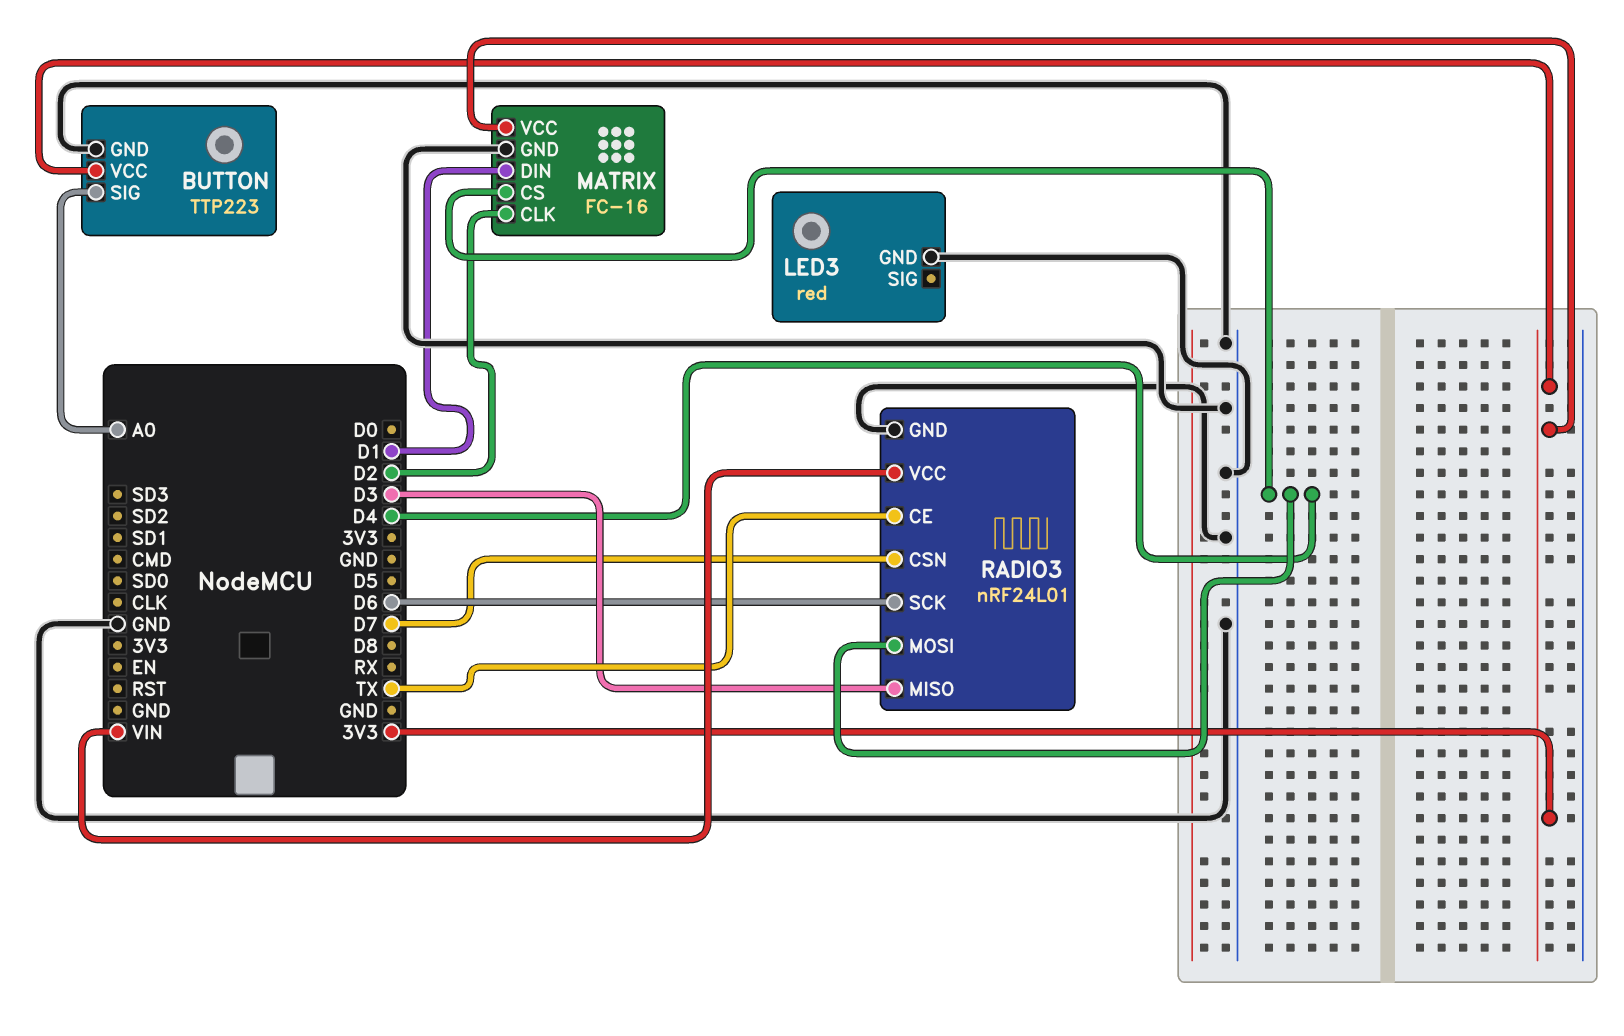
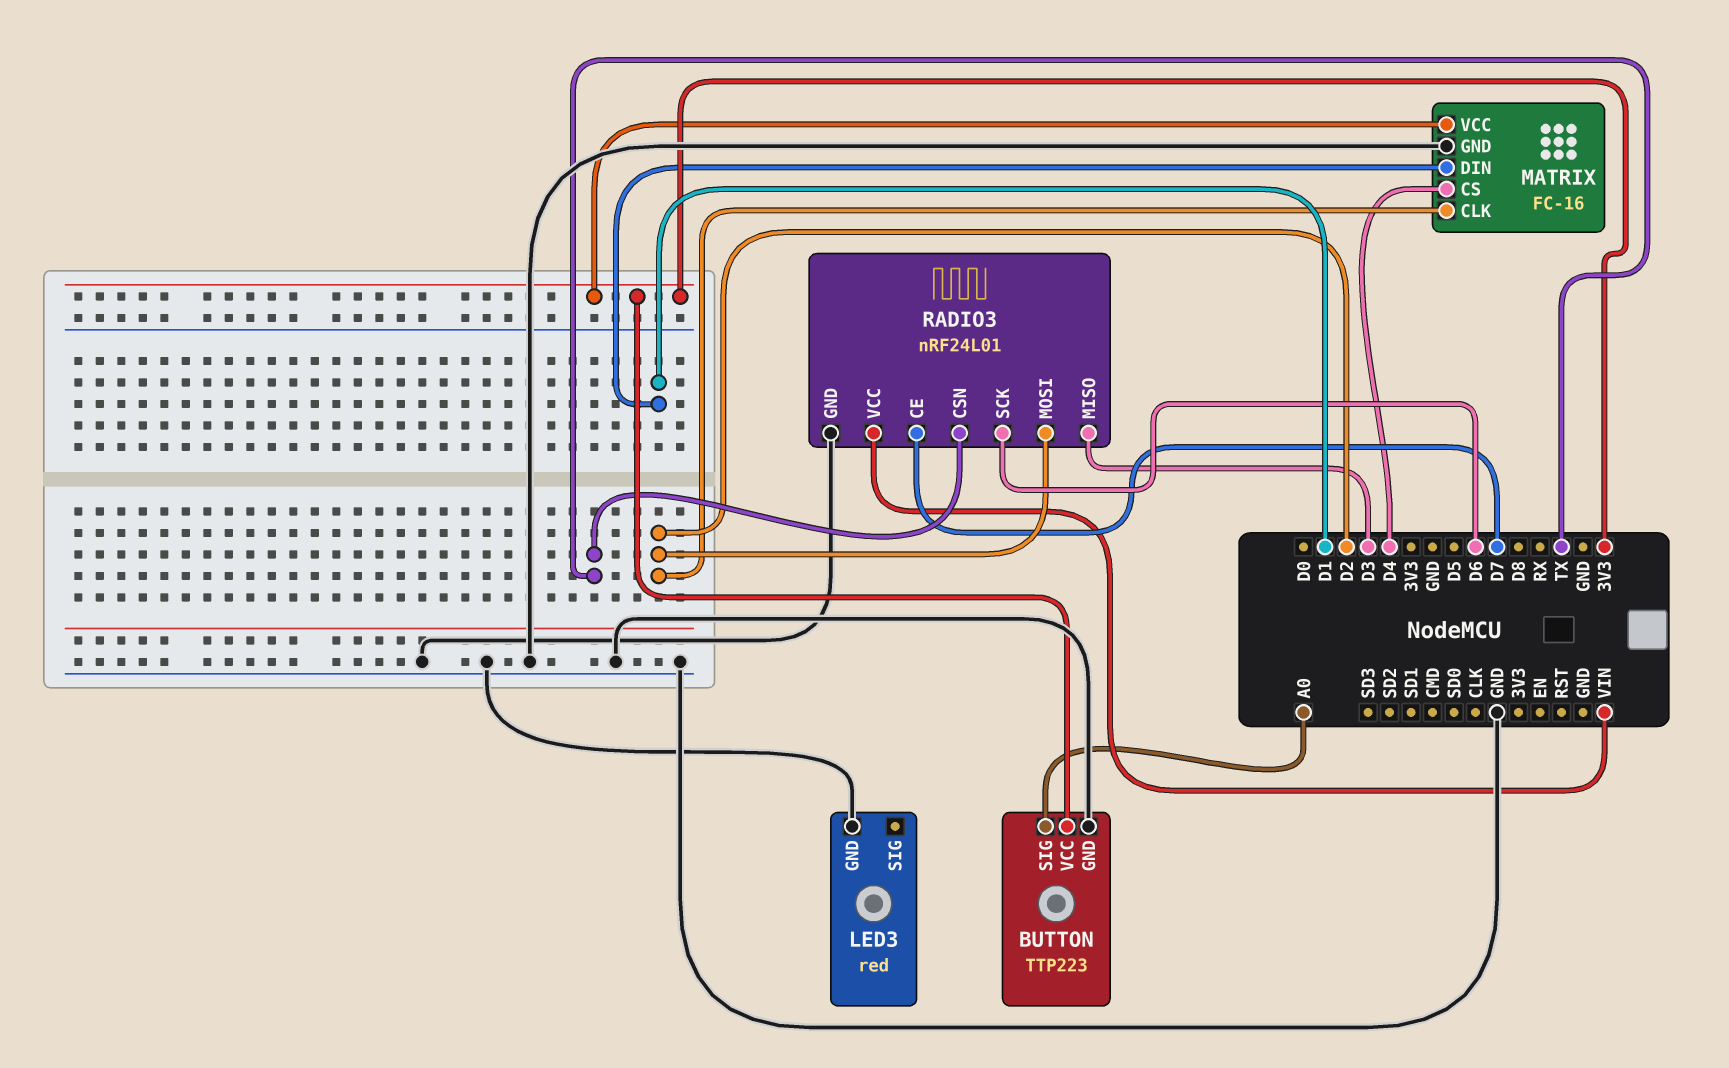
RADIO3 pin CE: TX -> D7
RADIO3 pin CSN: D7 -> TX
RADIO3 pin MOSI: D4 -> D2

